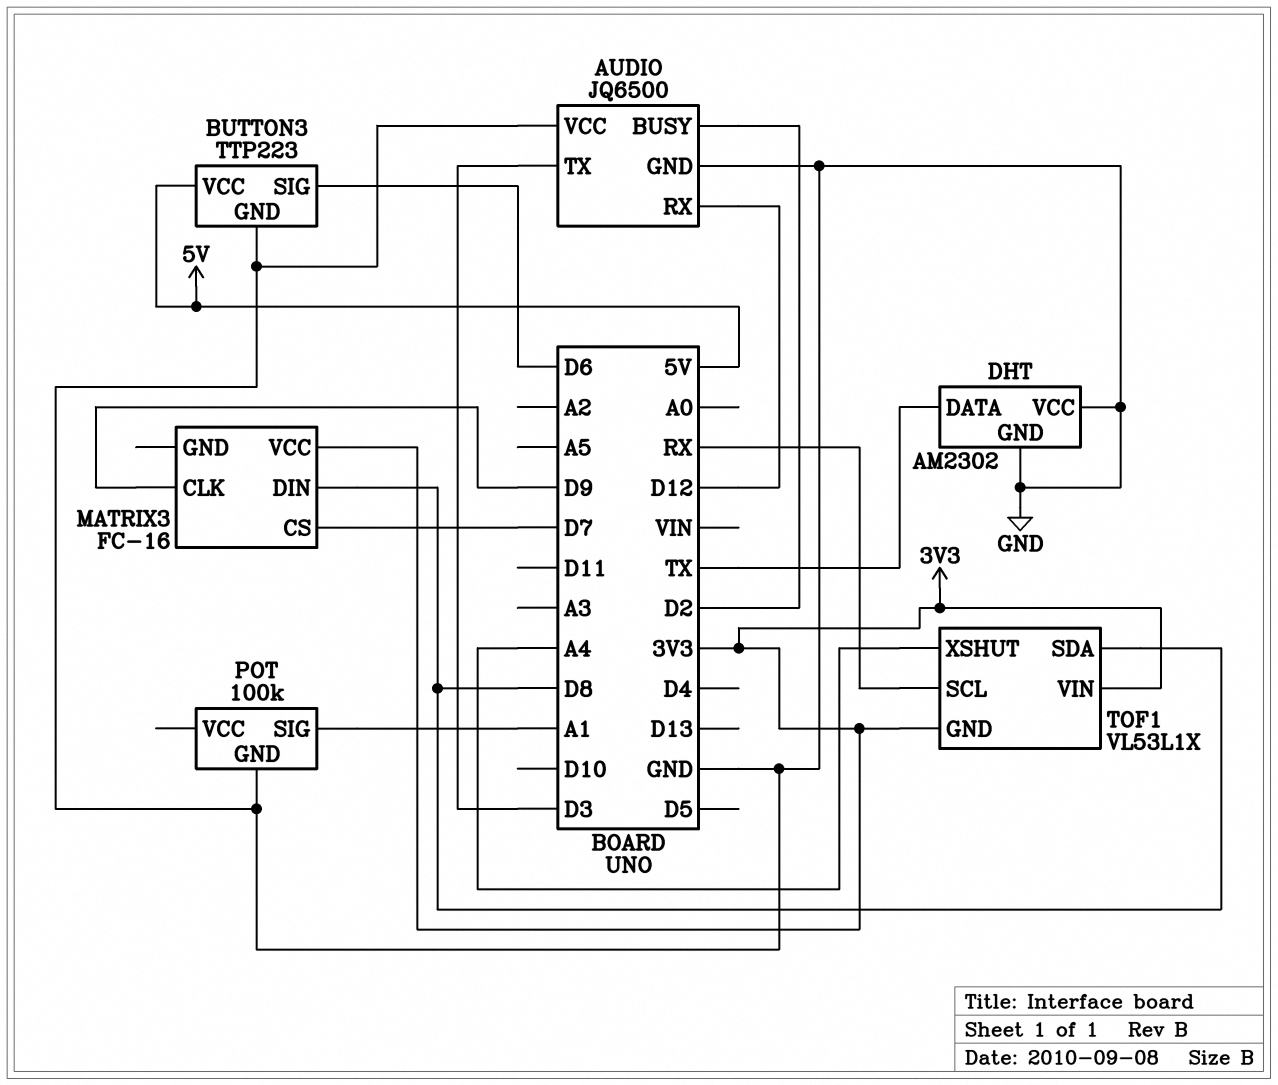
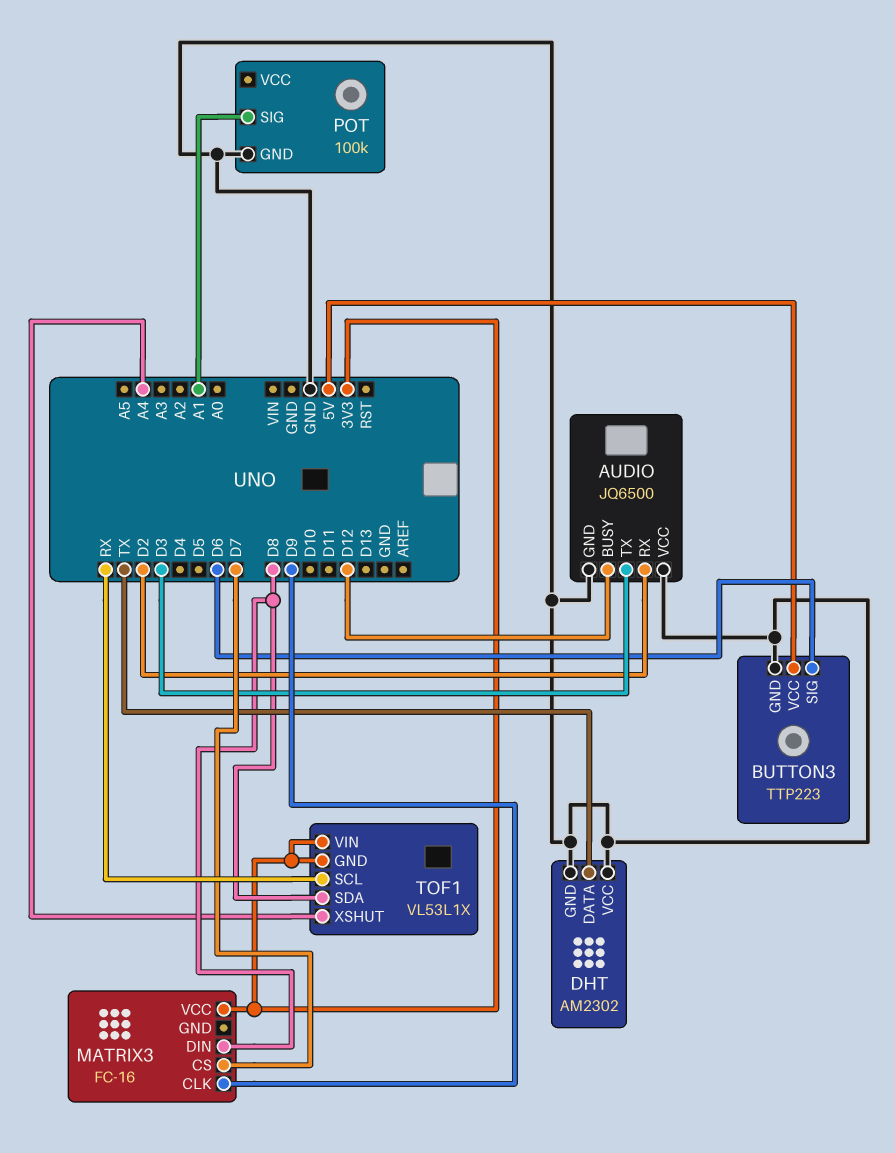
AUDIO pin BUSY: D2 -> D12
AUDIO pin RX: D12 -> D2

